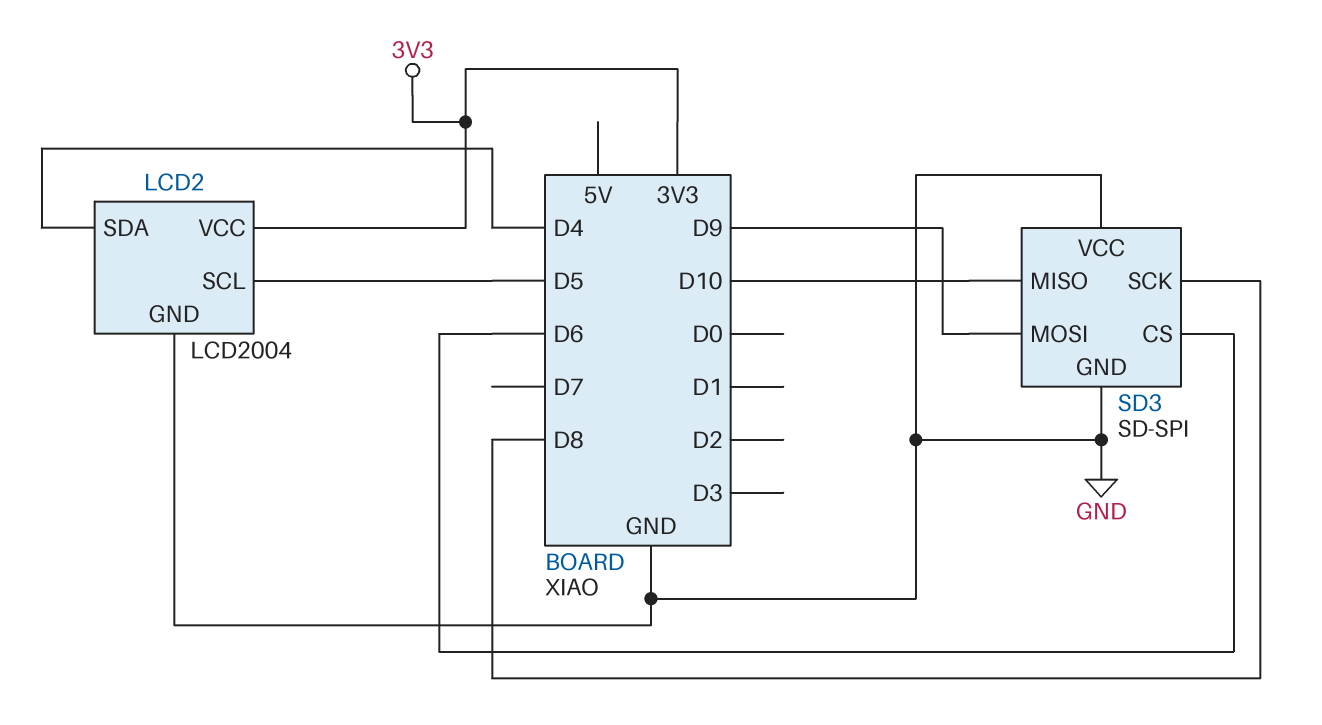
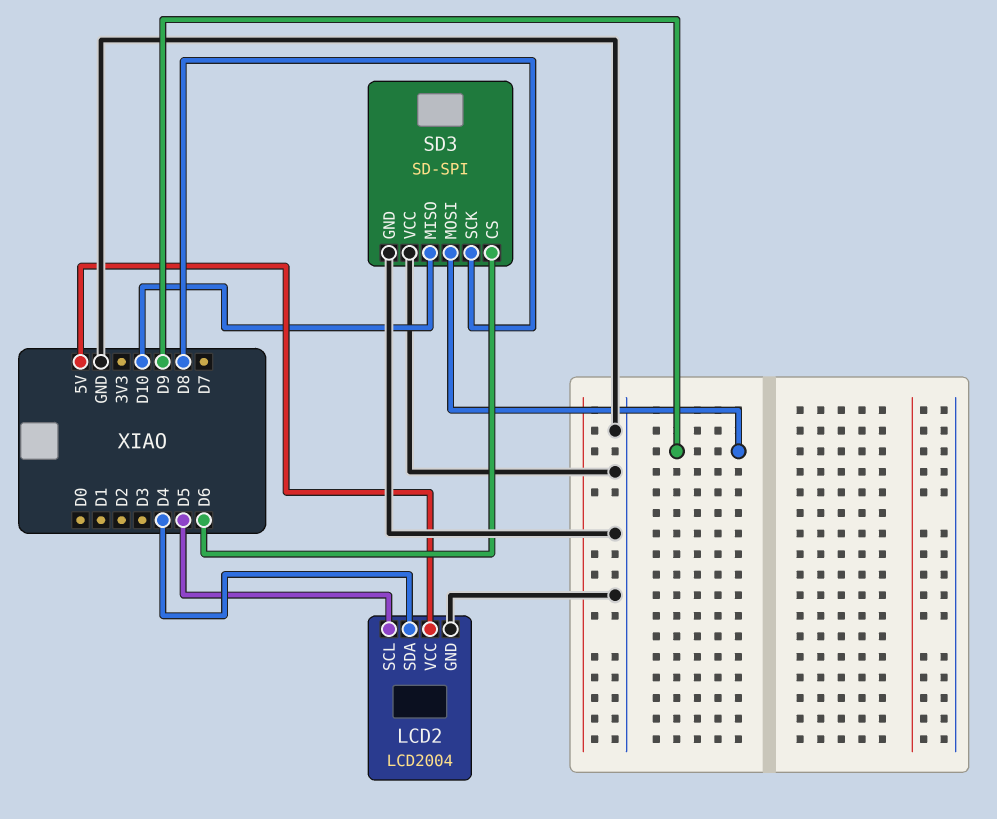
LCD2 pin VCC: 3V3 -> 5V

